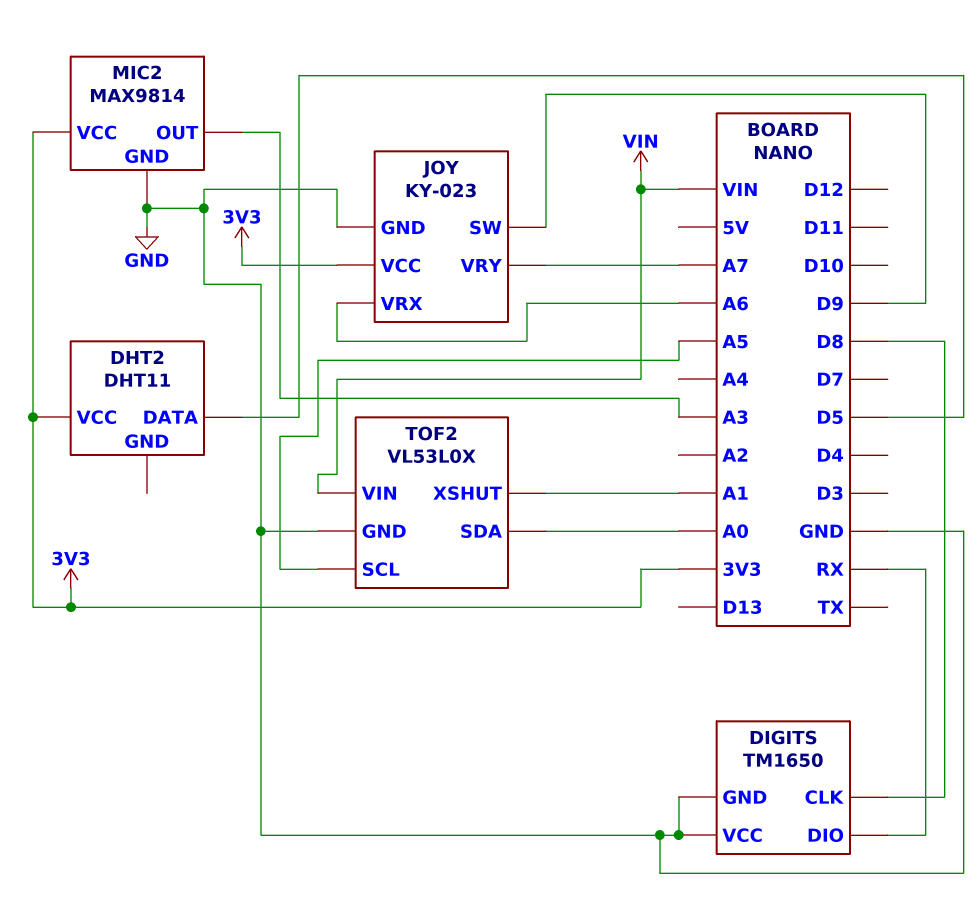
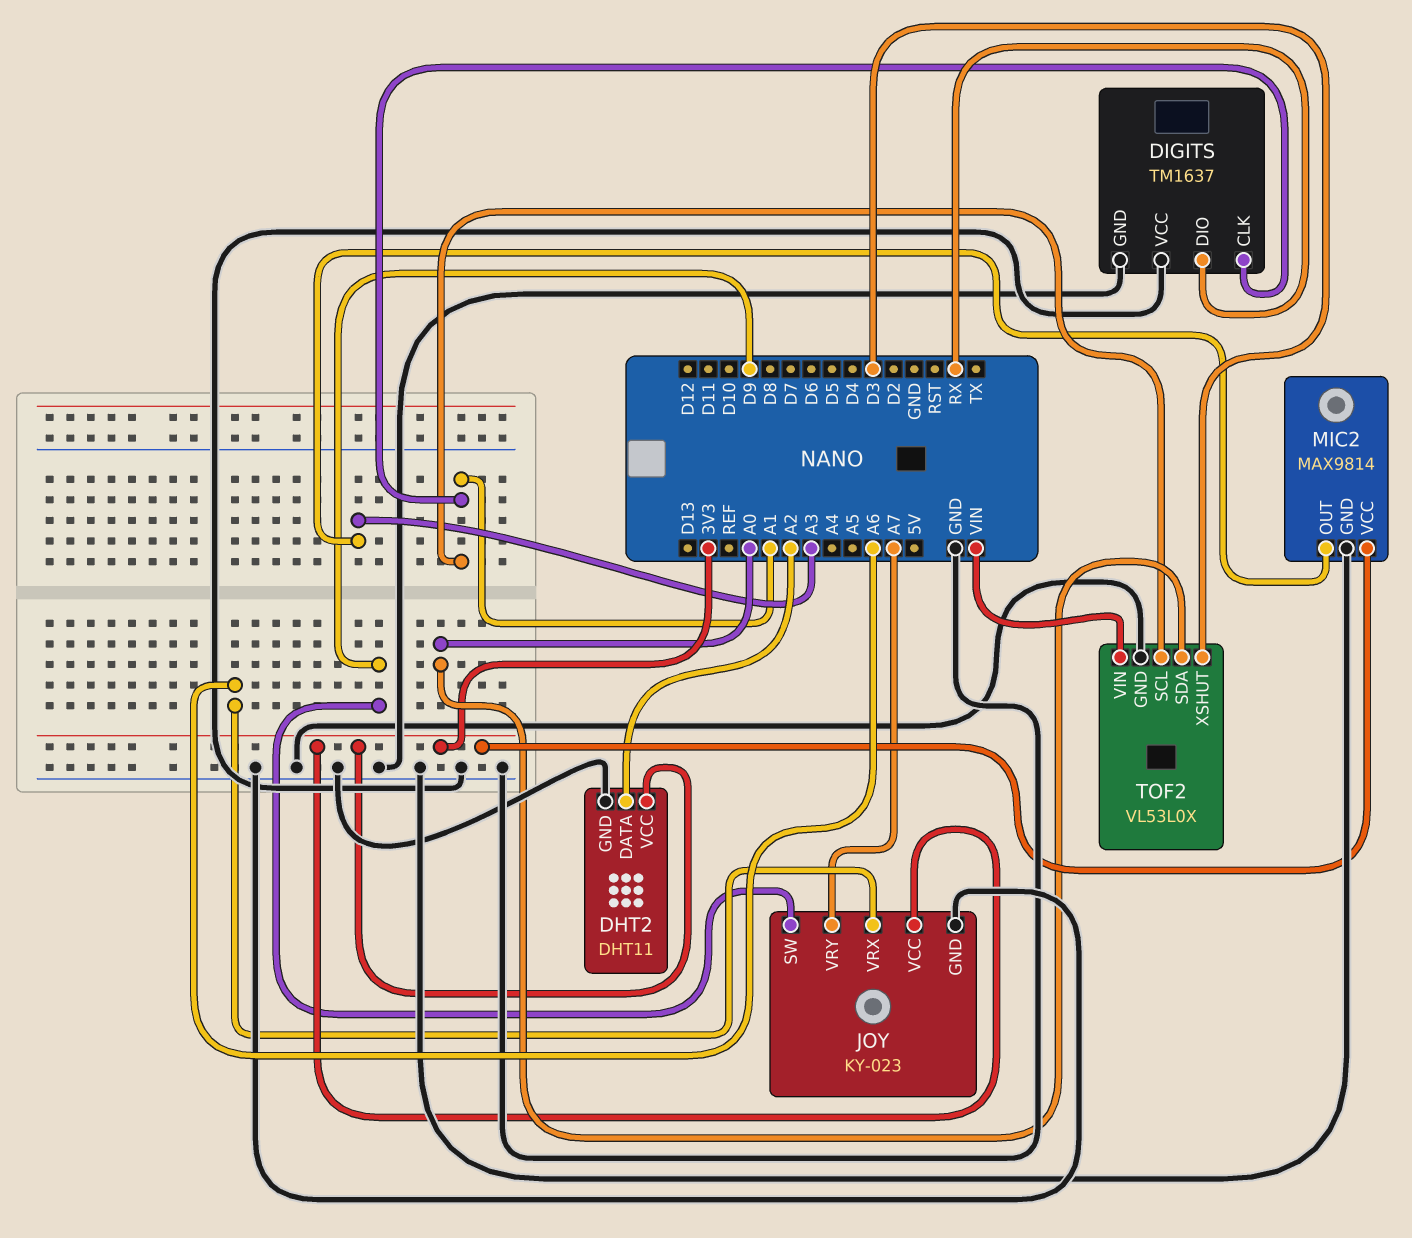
DHT2 pin DATA: D5 -> A2
DHT2 pin GND: none -> GND
DIGITS: TM1650 -> TM1637
DIGITS pin CLK: D8 -> A1
TOF2 pin SCL: A5 -> A1
TOF2 pin XSHUT: A1 -> D3

